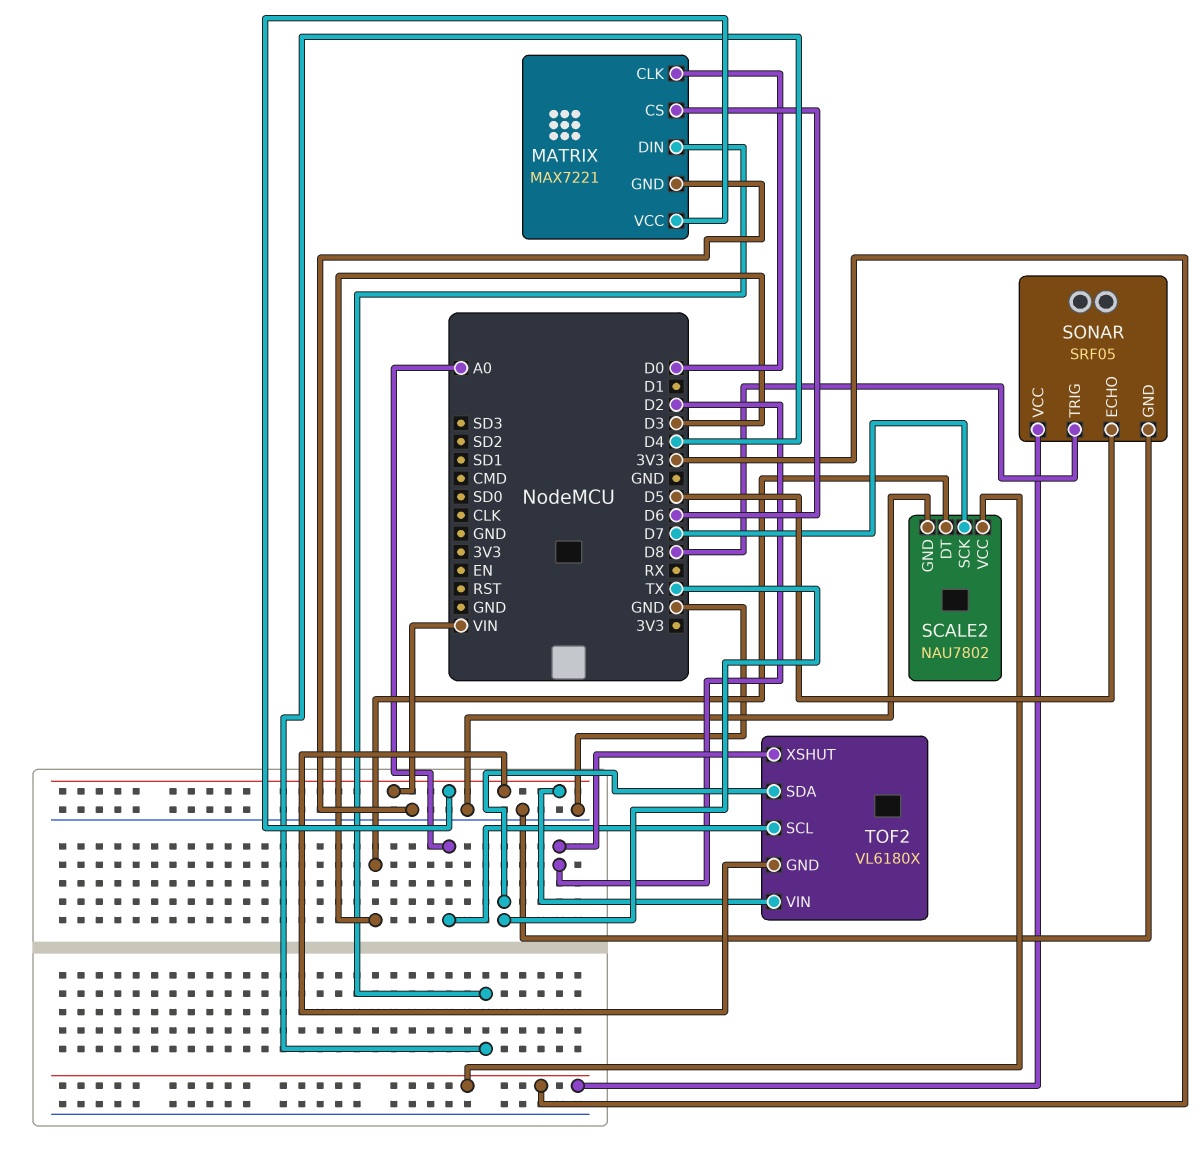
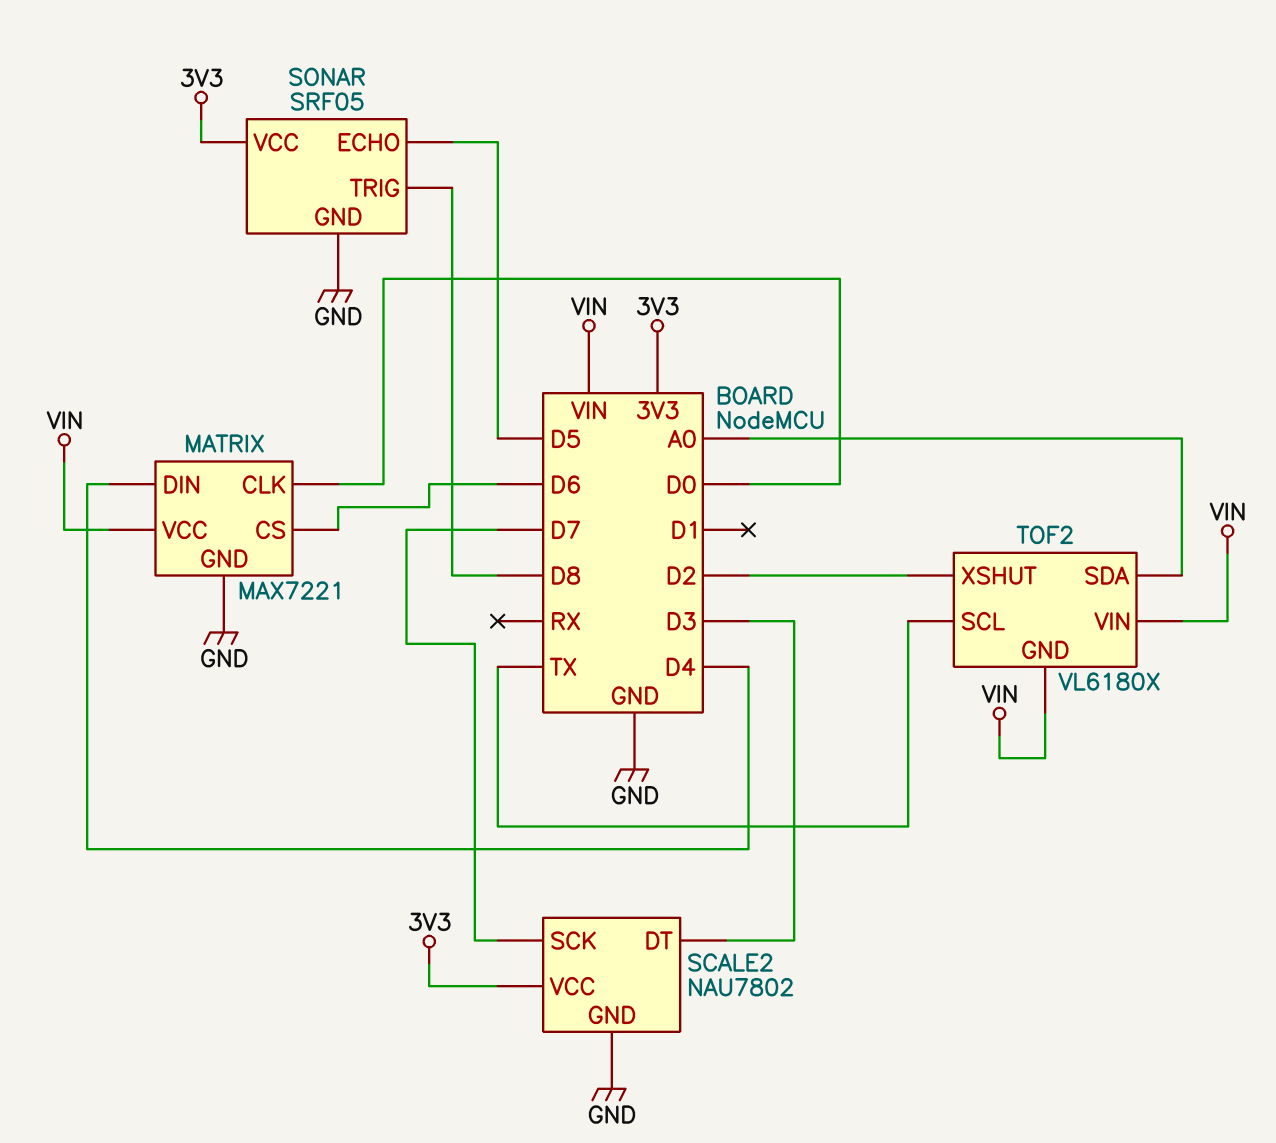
TOF2 pin SCL: A0 -> TX
TOF2 pin SDA: TX -> A0

